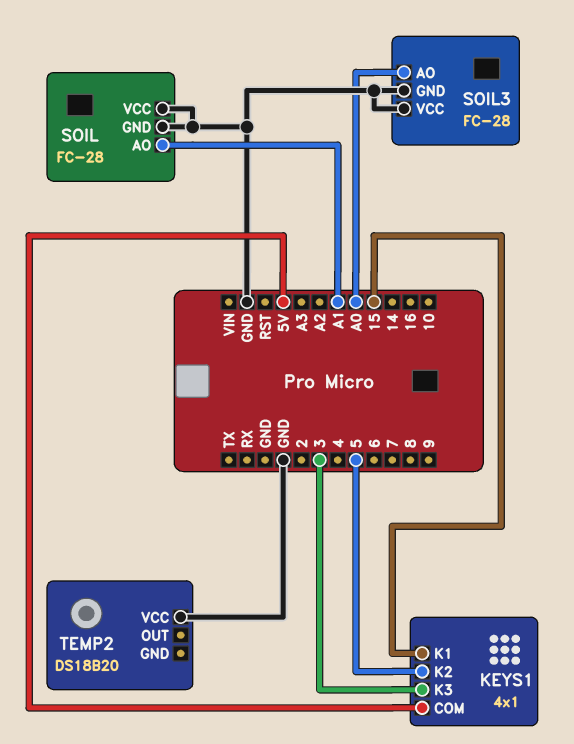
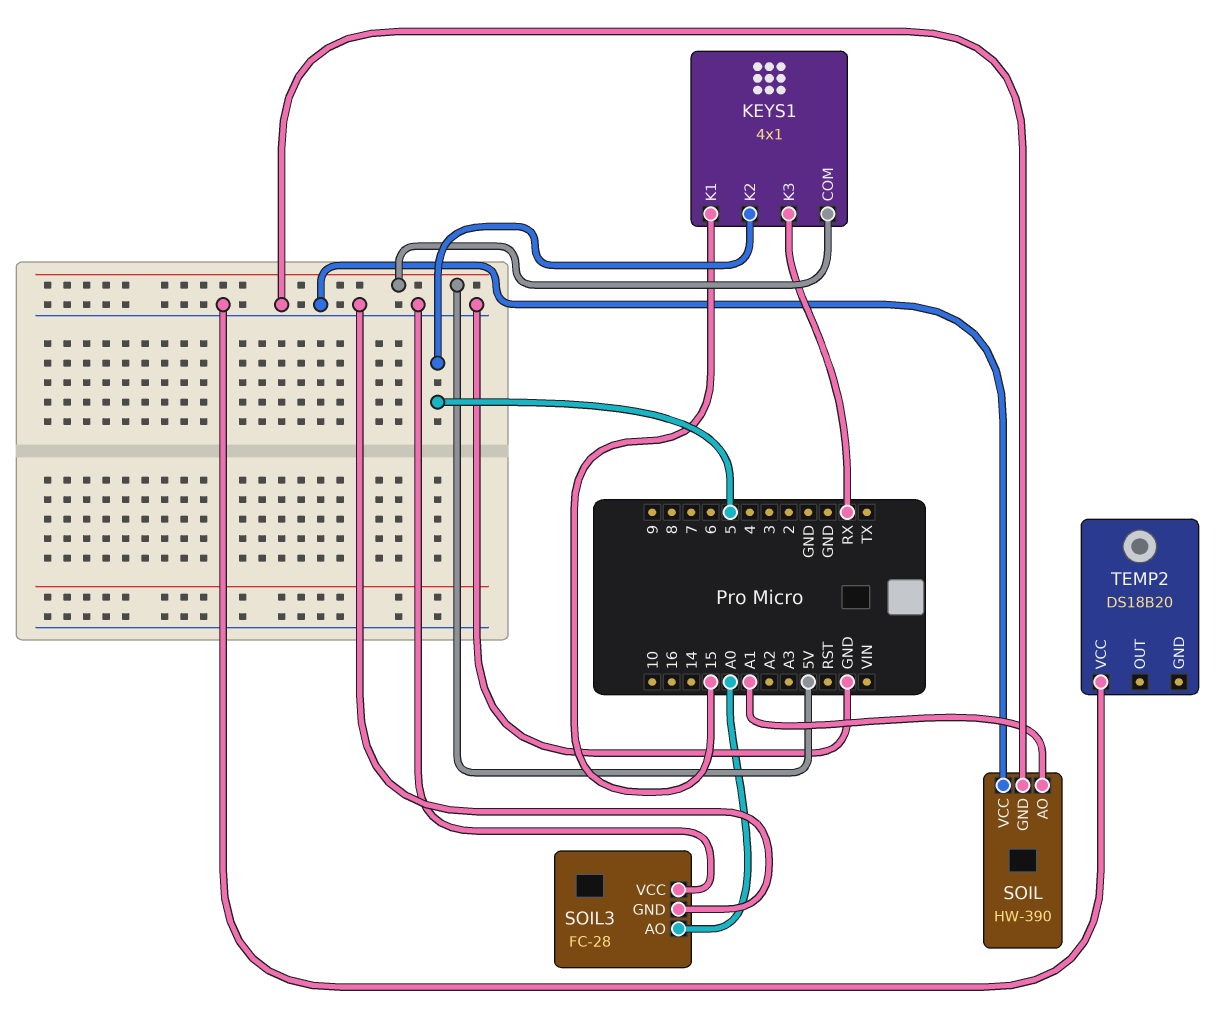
KEYS1 pin K3: 3 -> RX
SOIL: FC-28 -> HW-390

